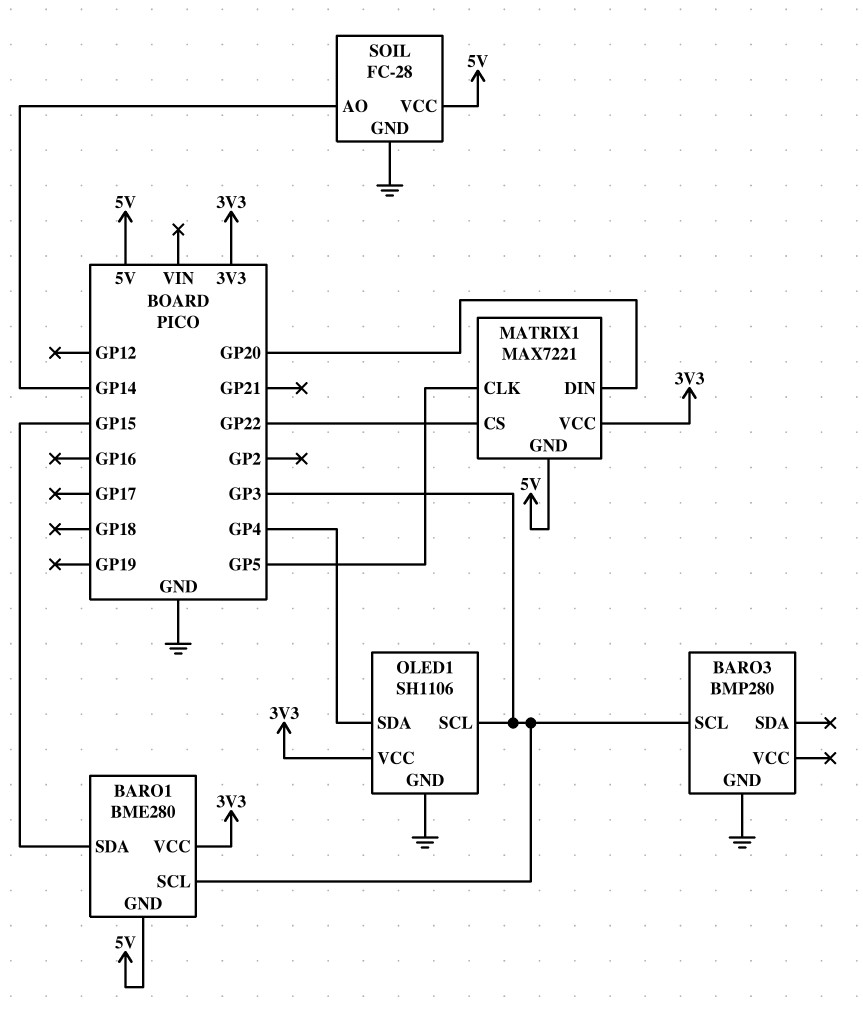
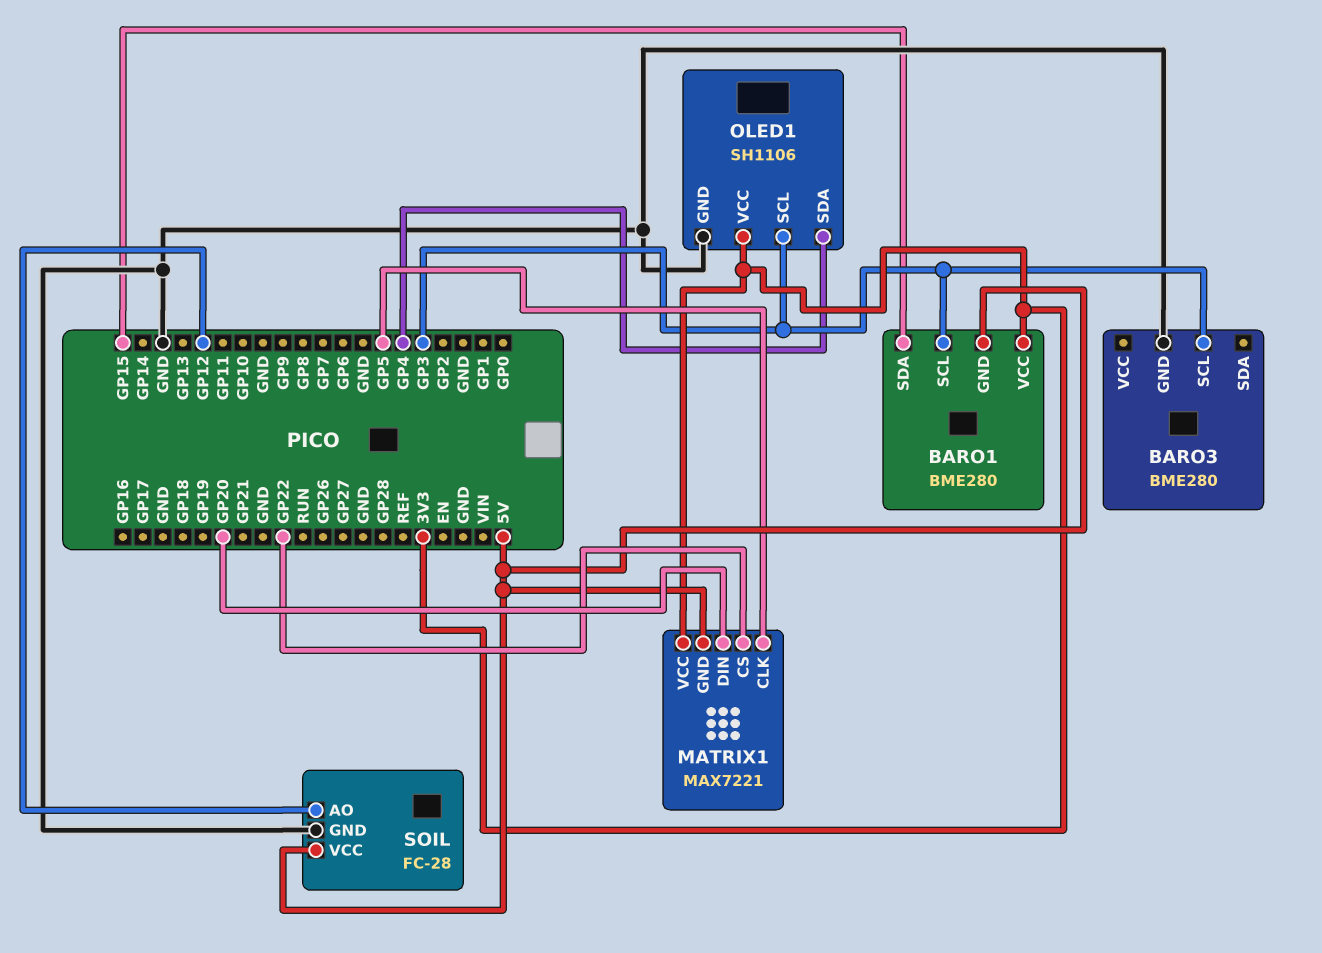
BARO3: BMP280 -> BME280
SOIL pin AO: GP14 -> GP12

